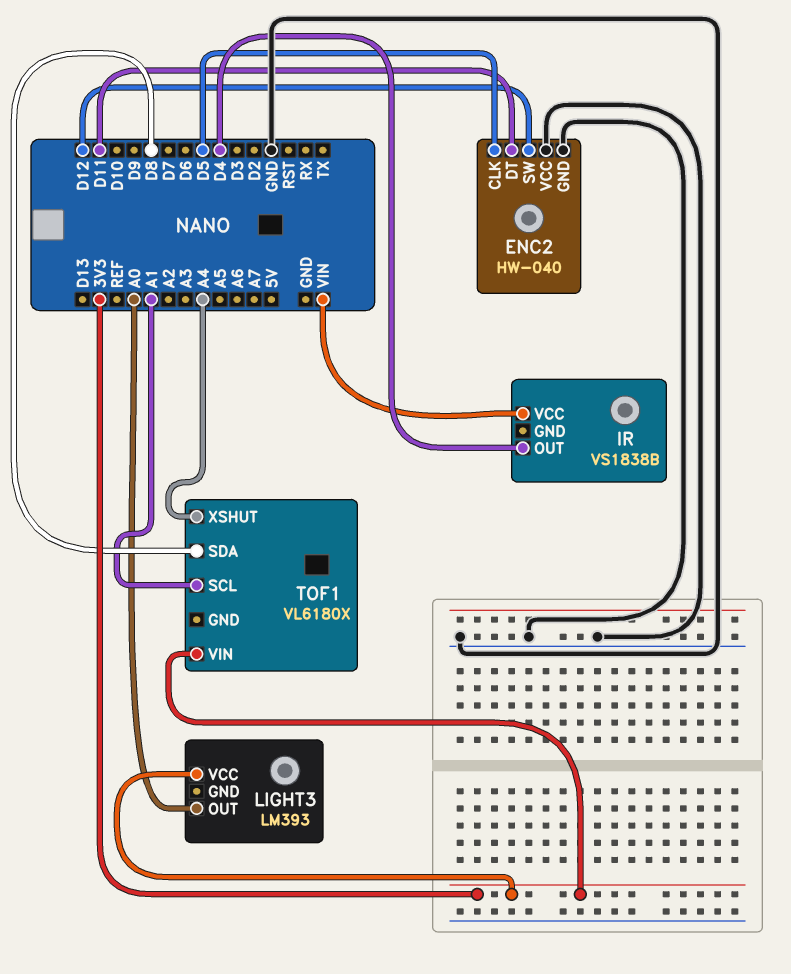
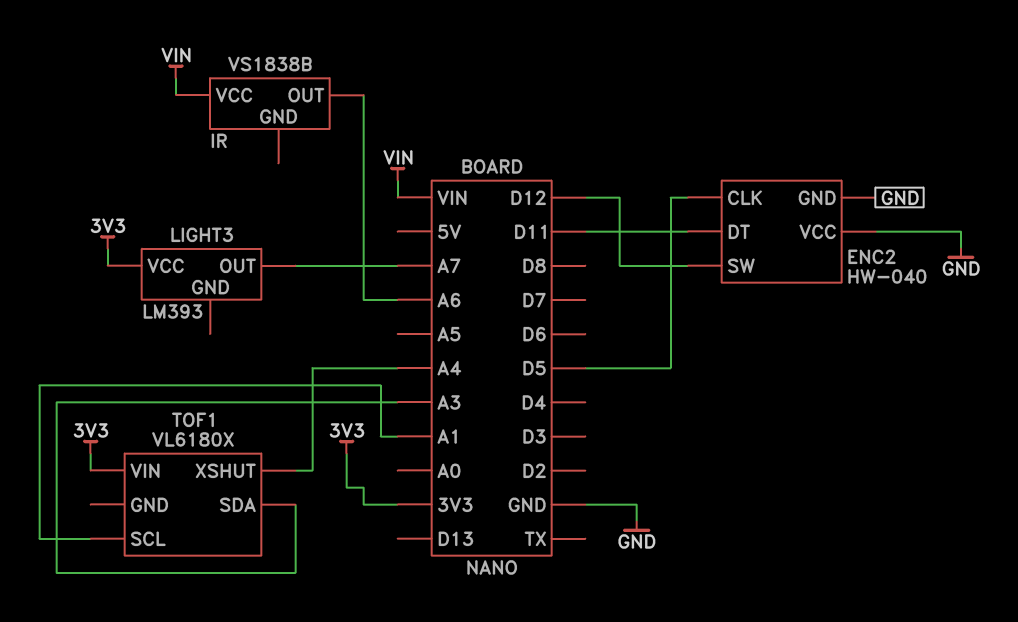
IR pin OUT: D4 -> A6
LIGHT3 pin OUT: A0 -> A7
TOF1 pin SDA: D8 -> A3

